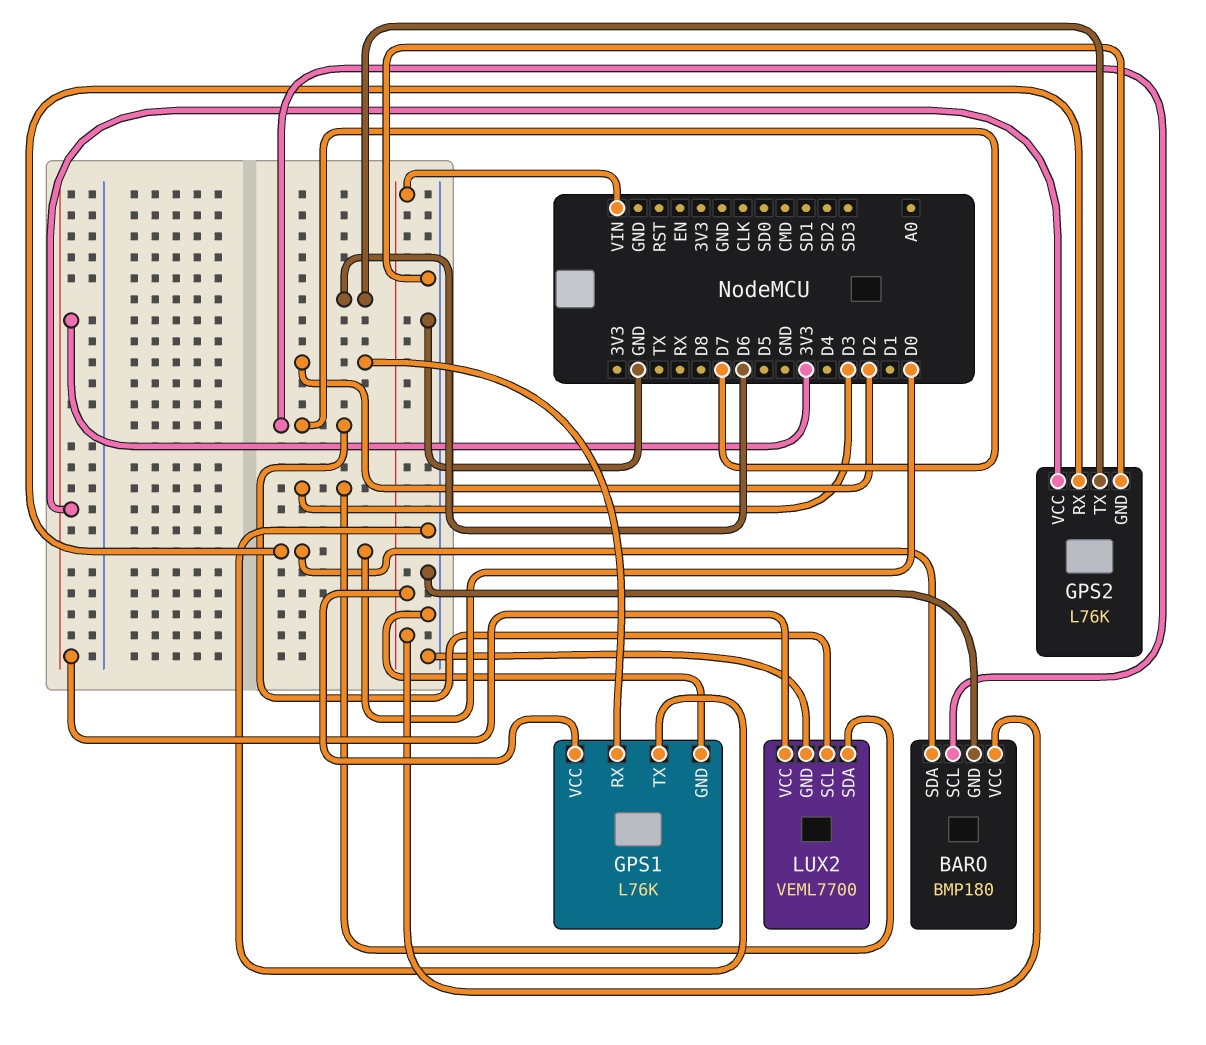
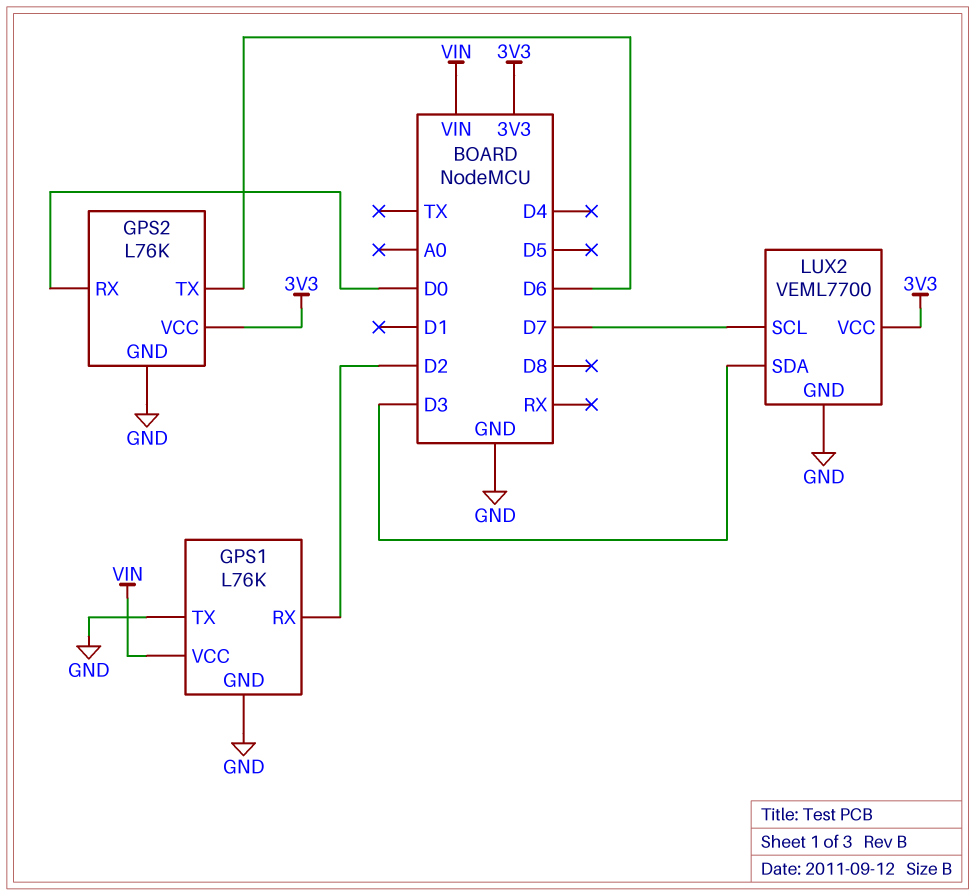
BARO: BMP180 -> none
BARO pin GND: GND -> none
BARO pin SCL: D7 -> none
BARO pin SDA: D0 -> none
BARO pin VCC: VIN -> none

